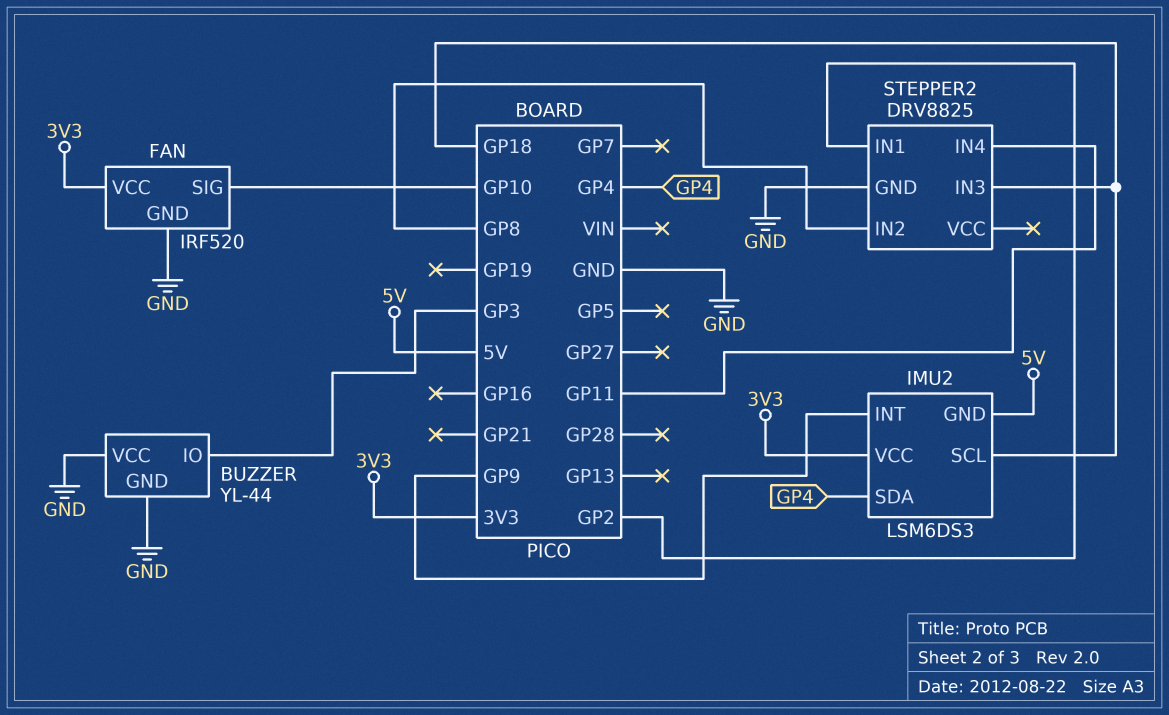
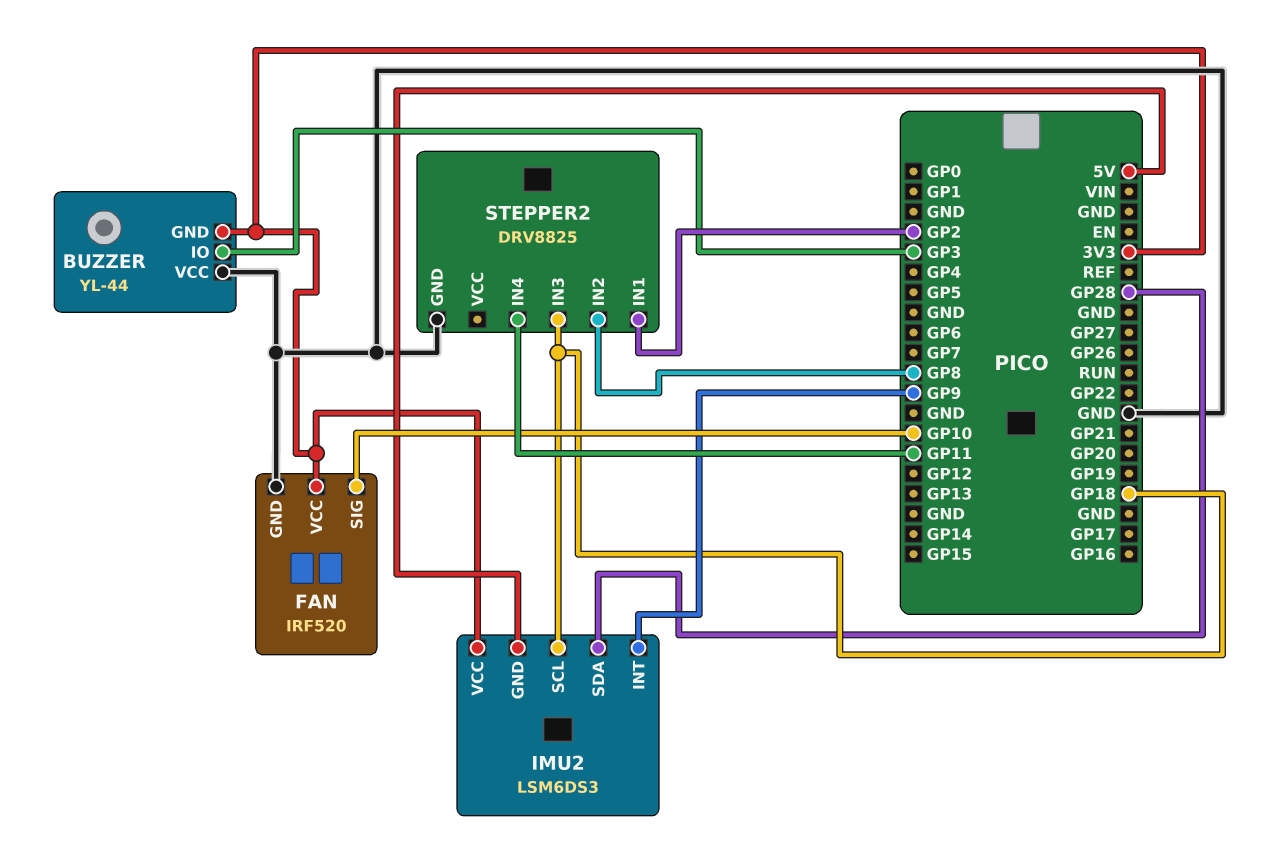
BUZZER pin GND: GND -> 3V3
IMU2 pin SDA: GP4 -> GP28

